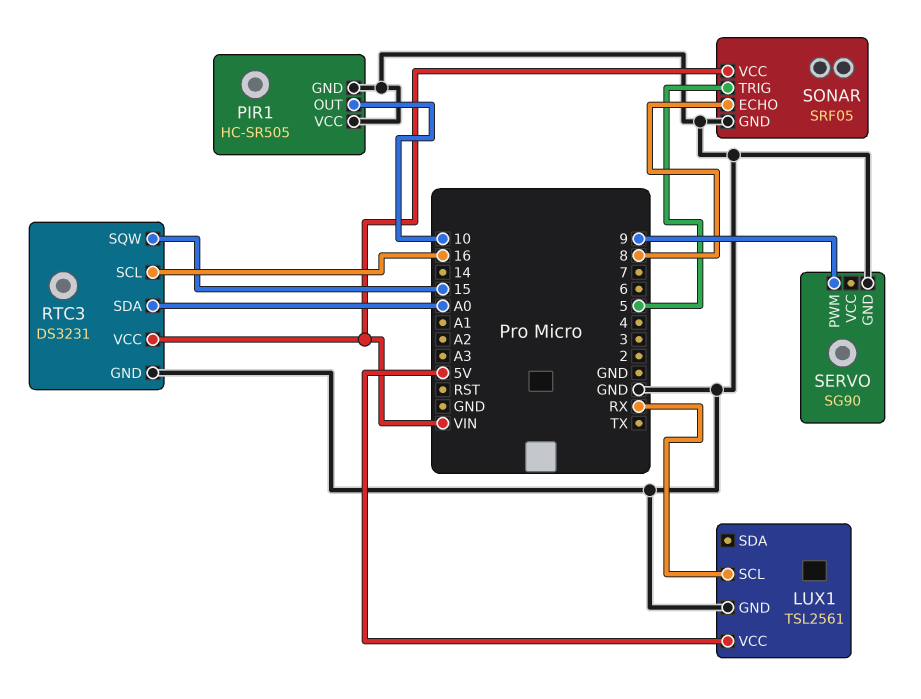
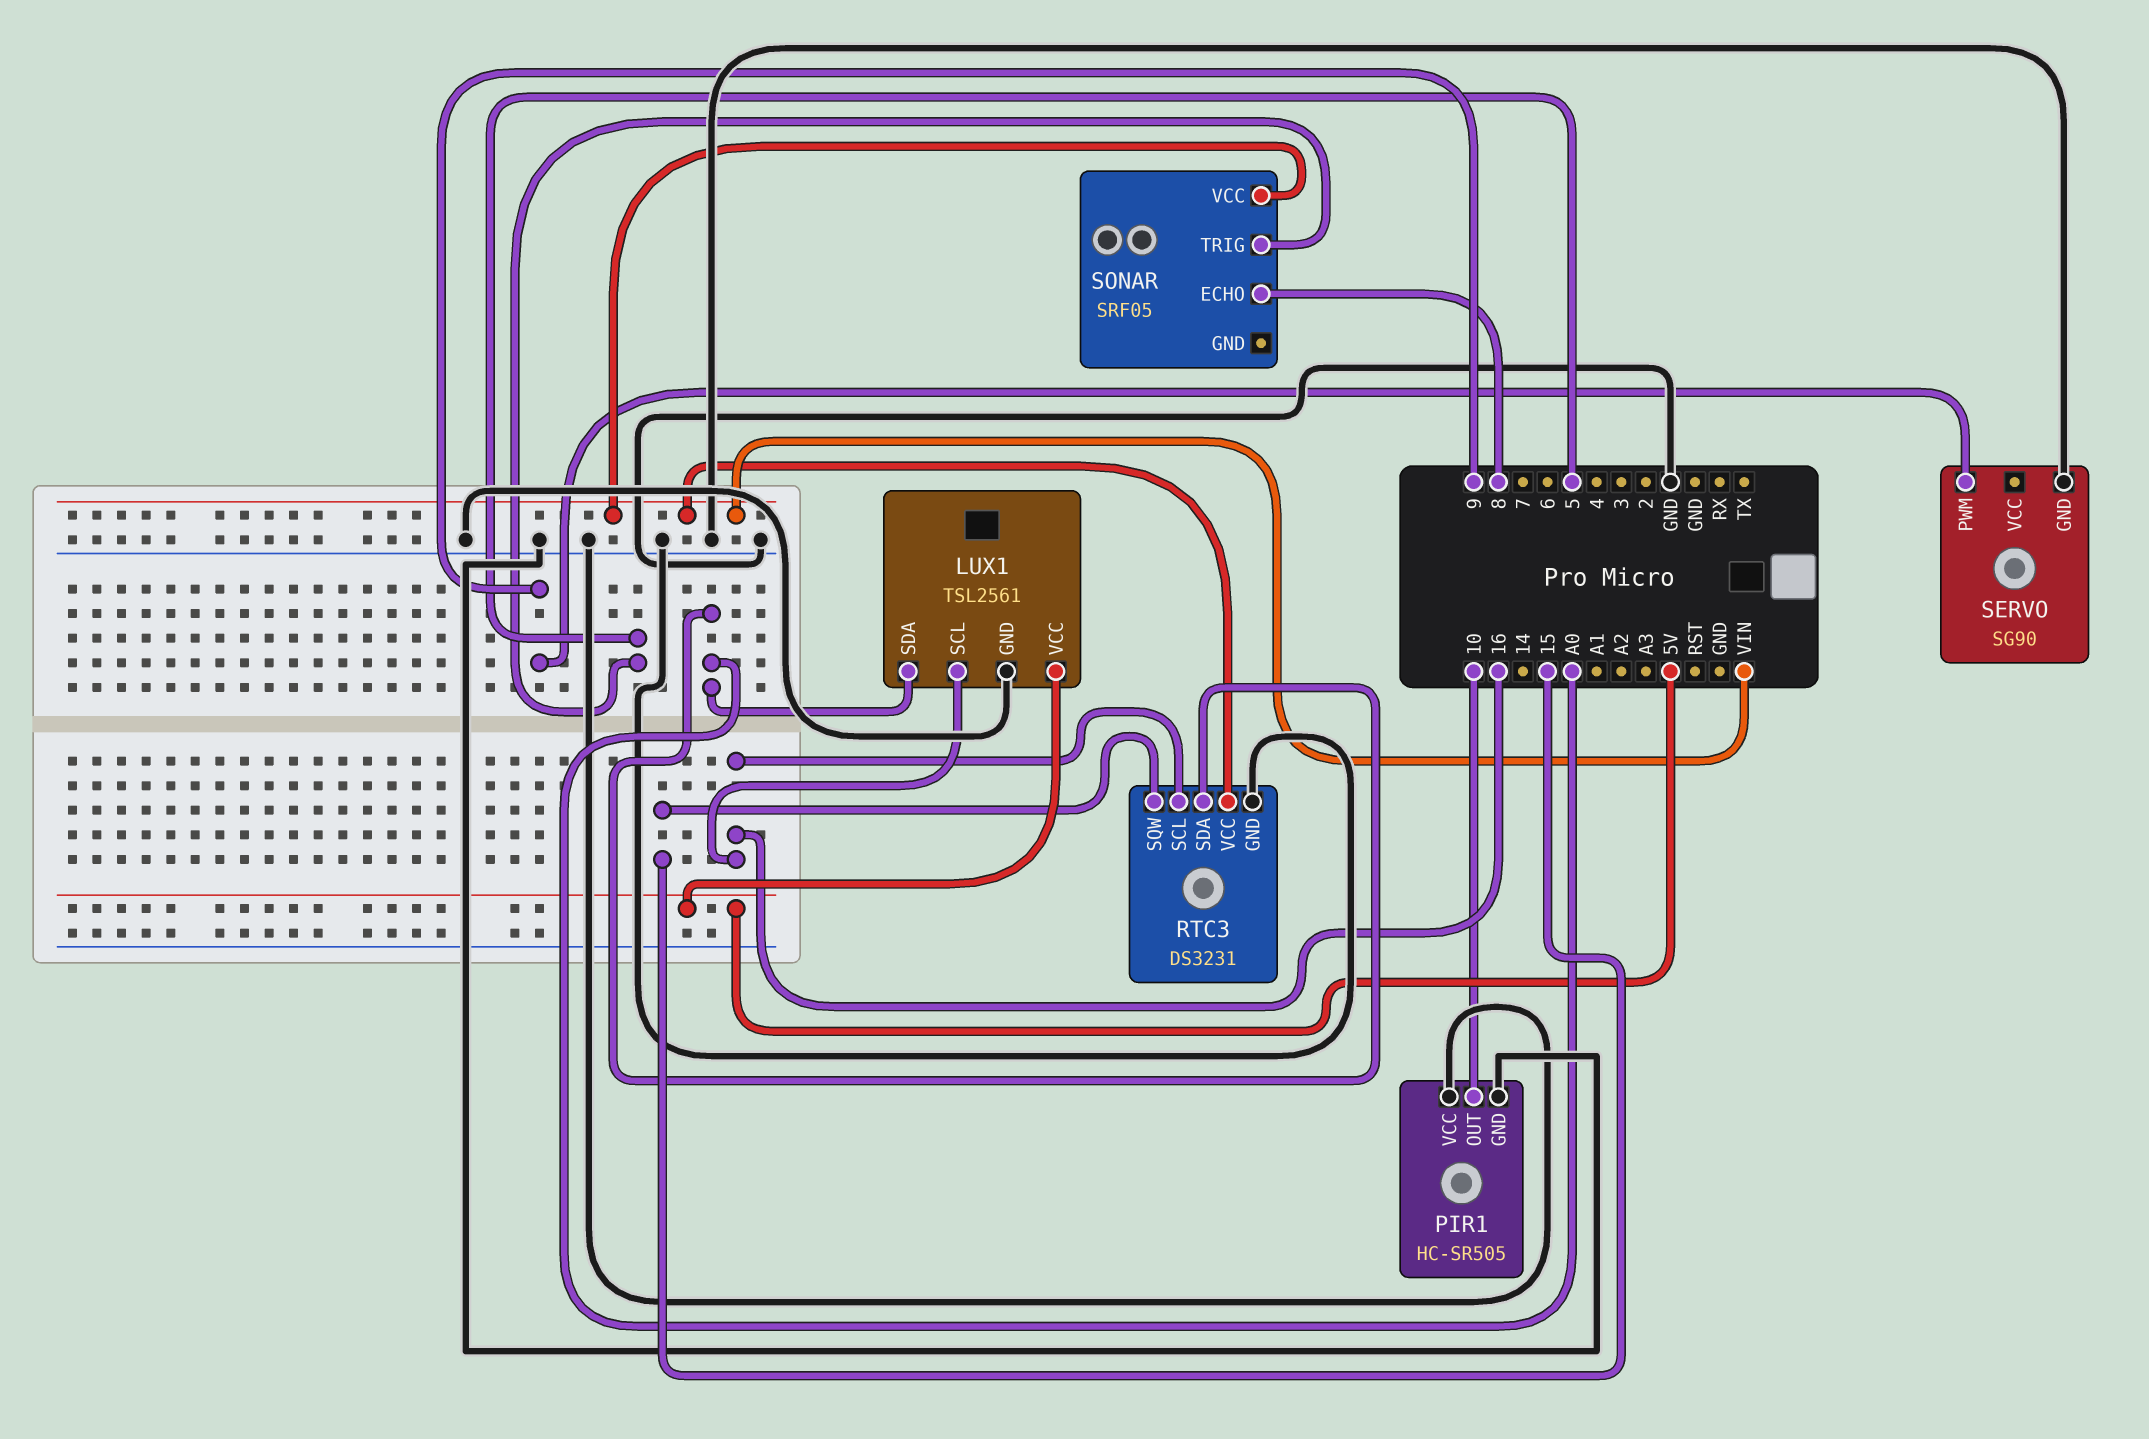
LUX1 pin SCL: RX -> 16
LUX1 pin SDA: none -> A0
SONAR pin GND: GND -> none

